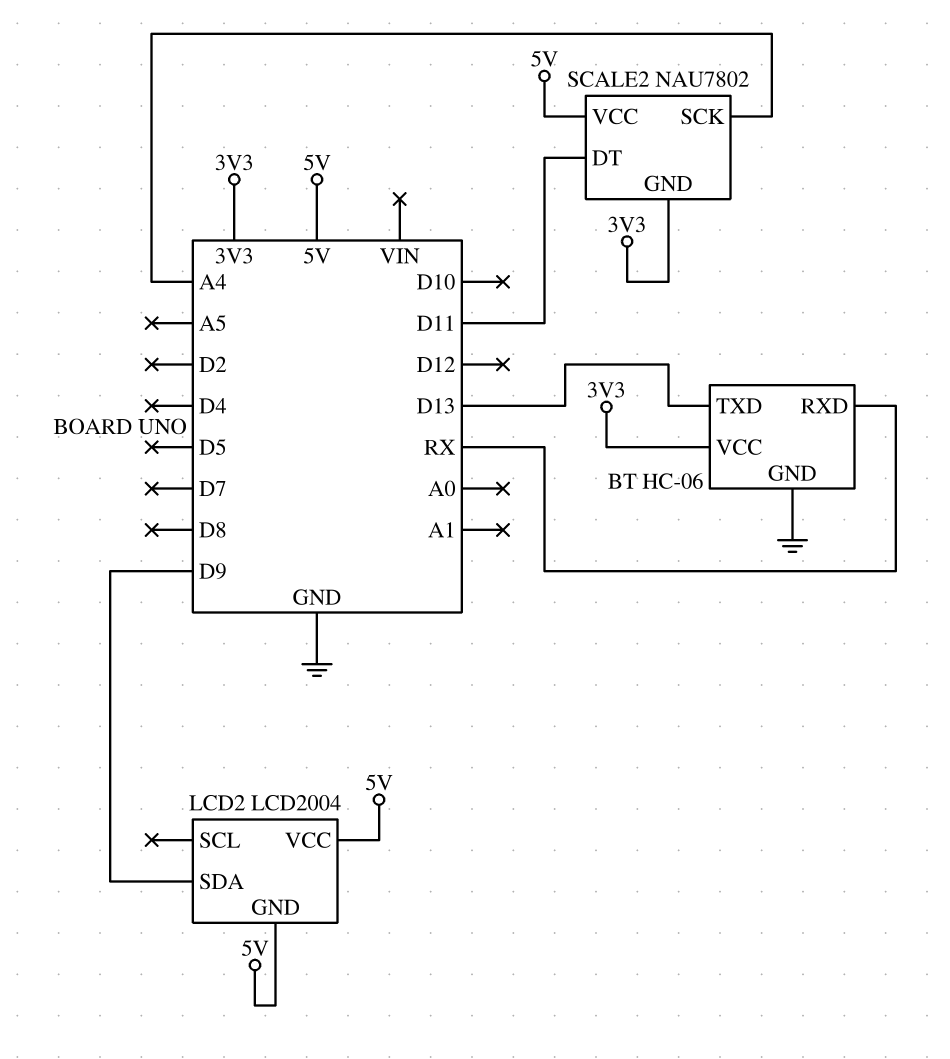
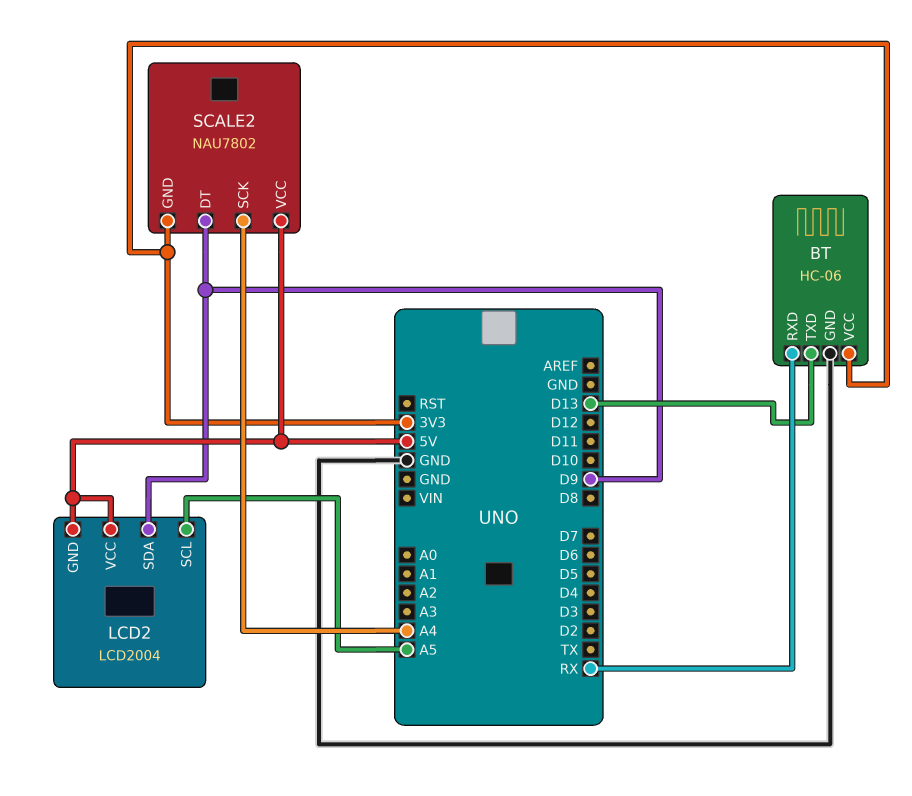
LCD2 pin SCL: none -> A5
SCALE2 pin DT: D11 -> D9

